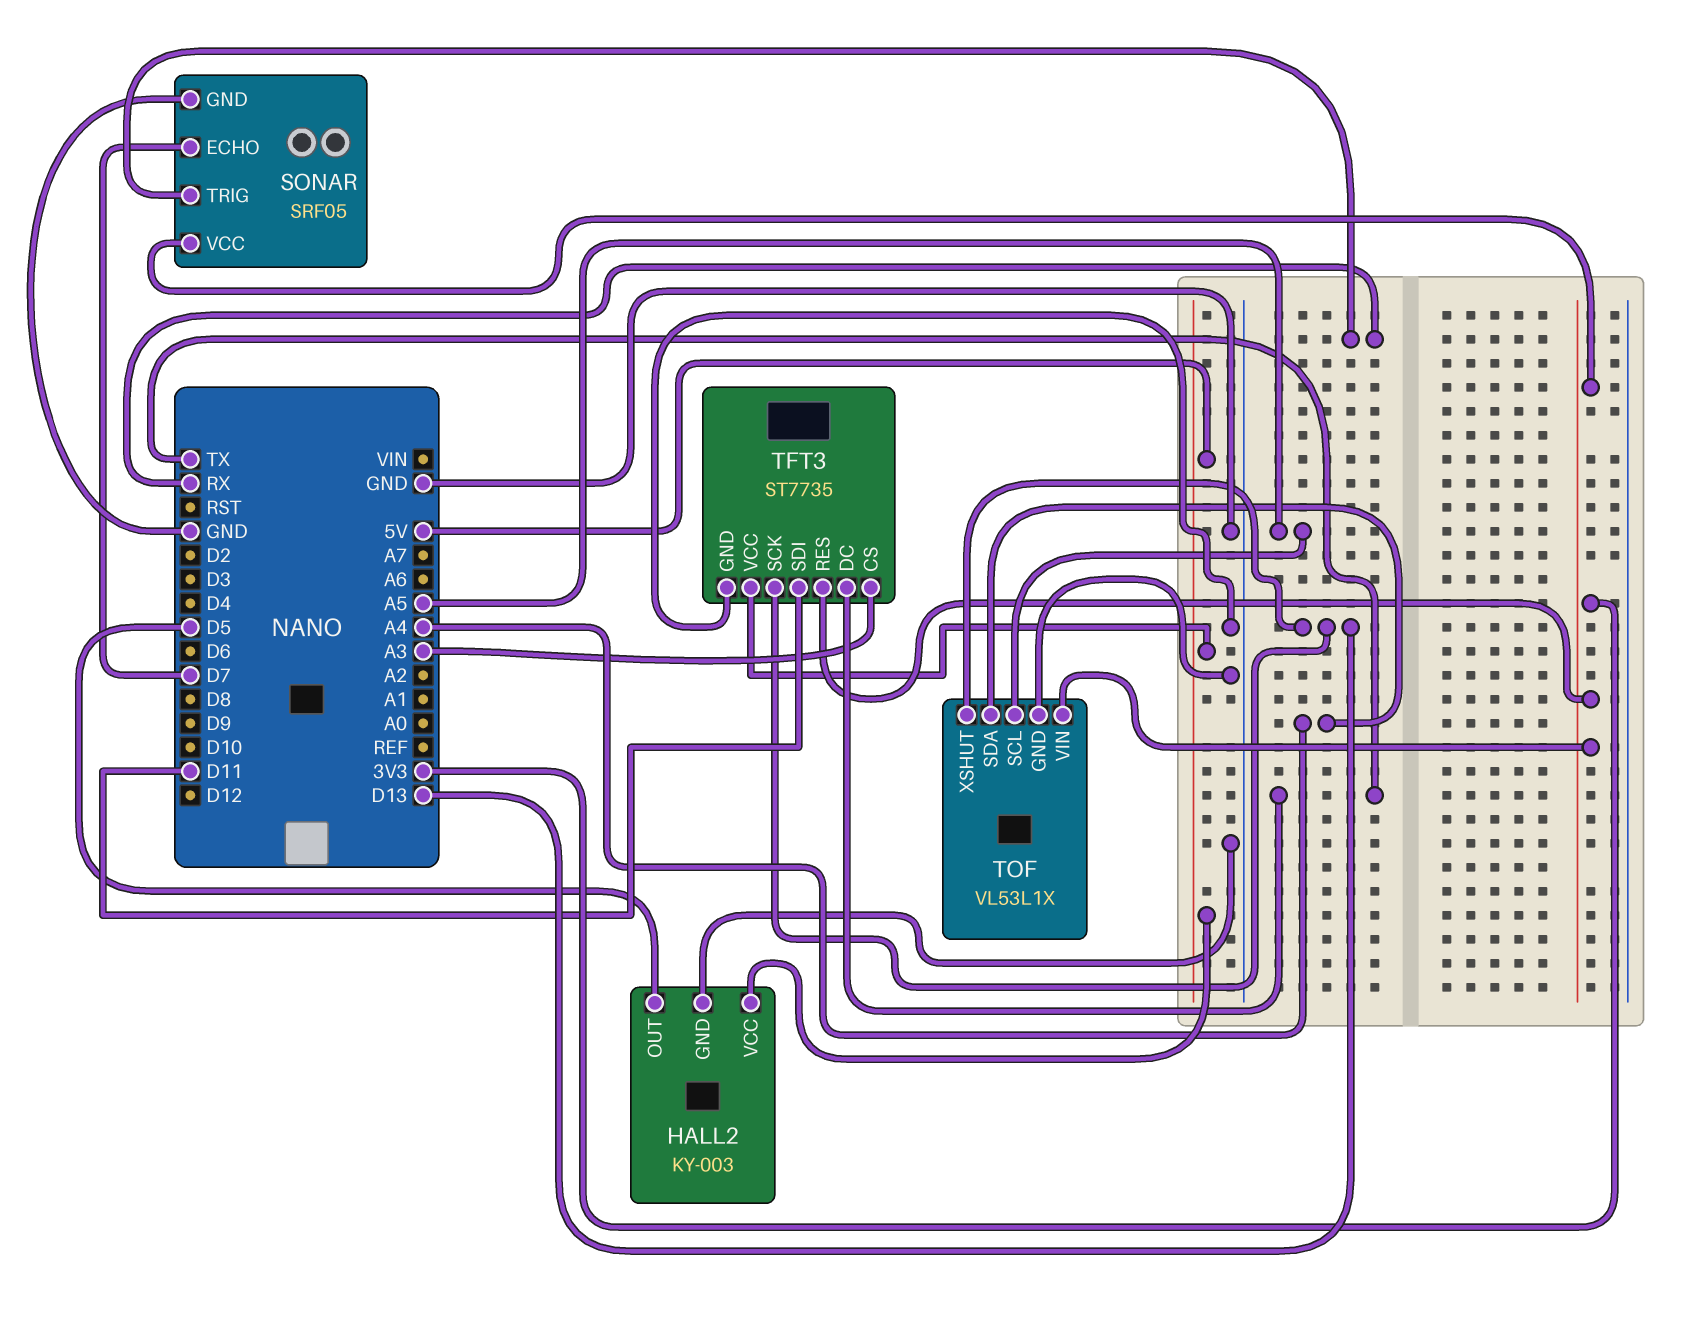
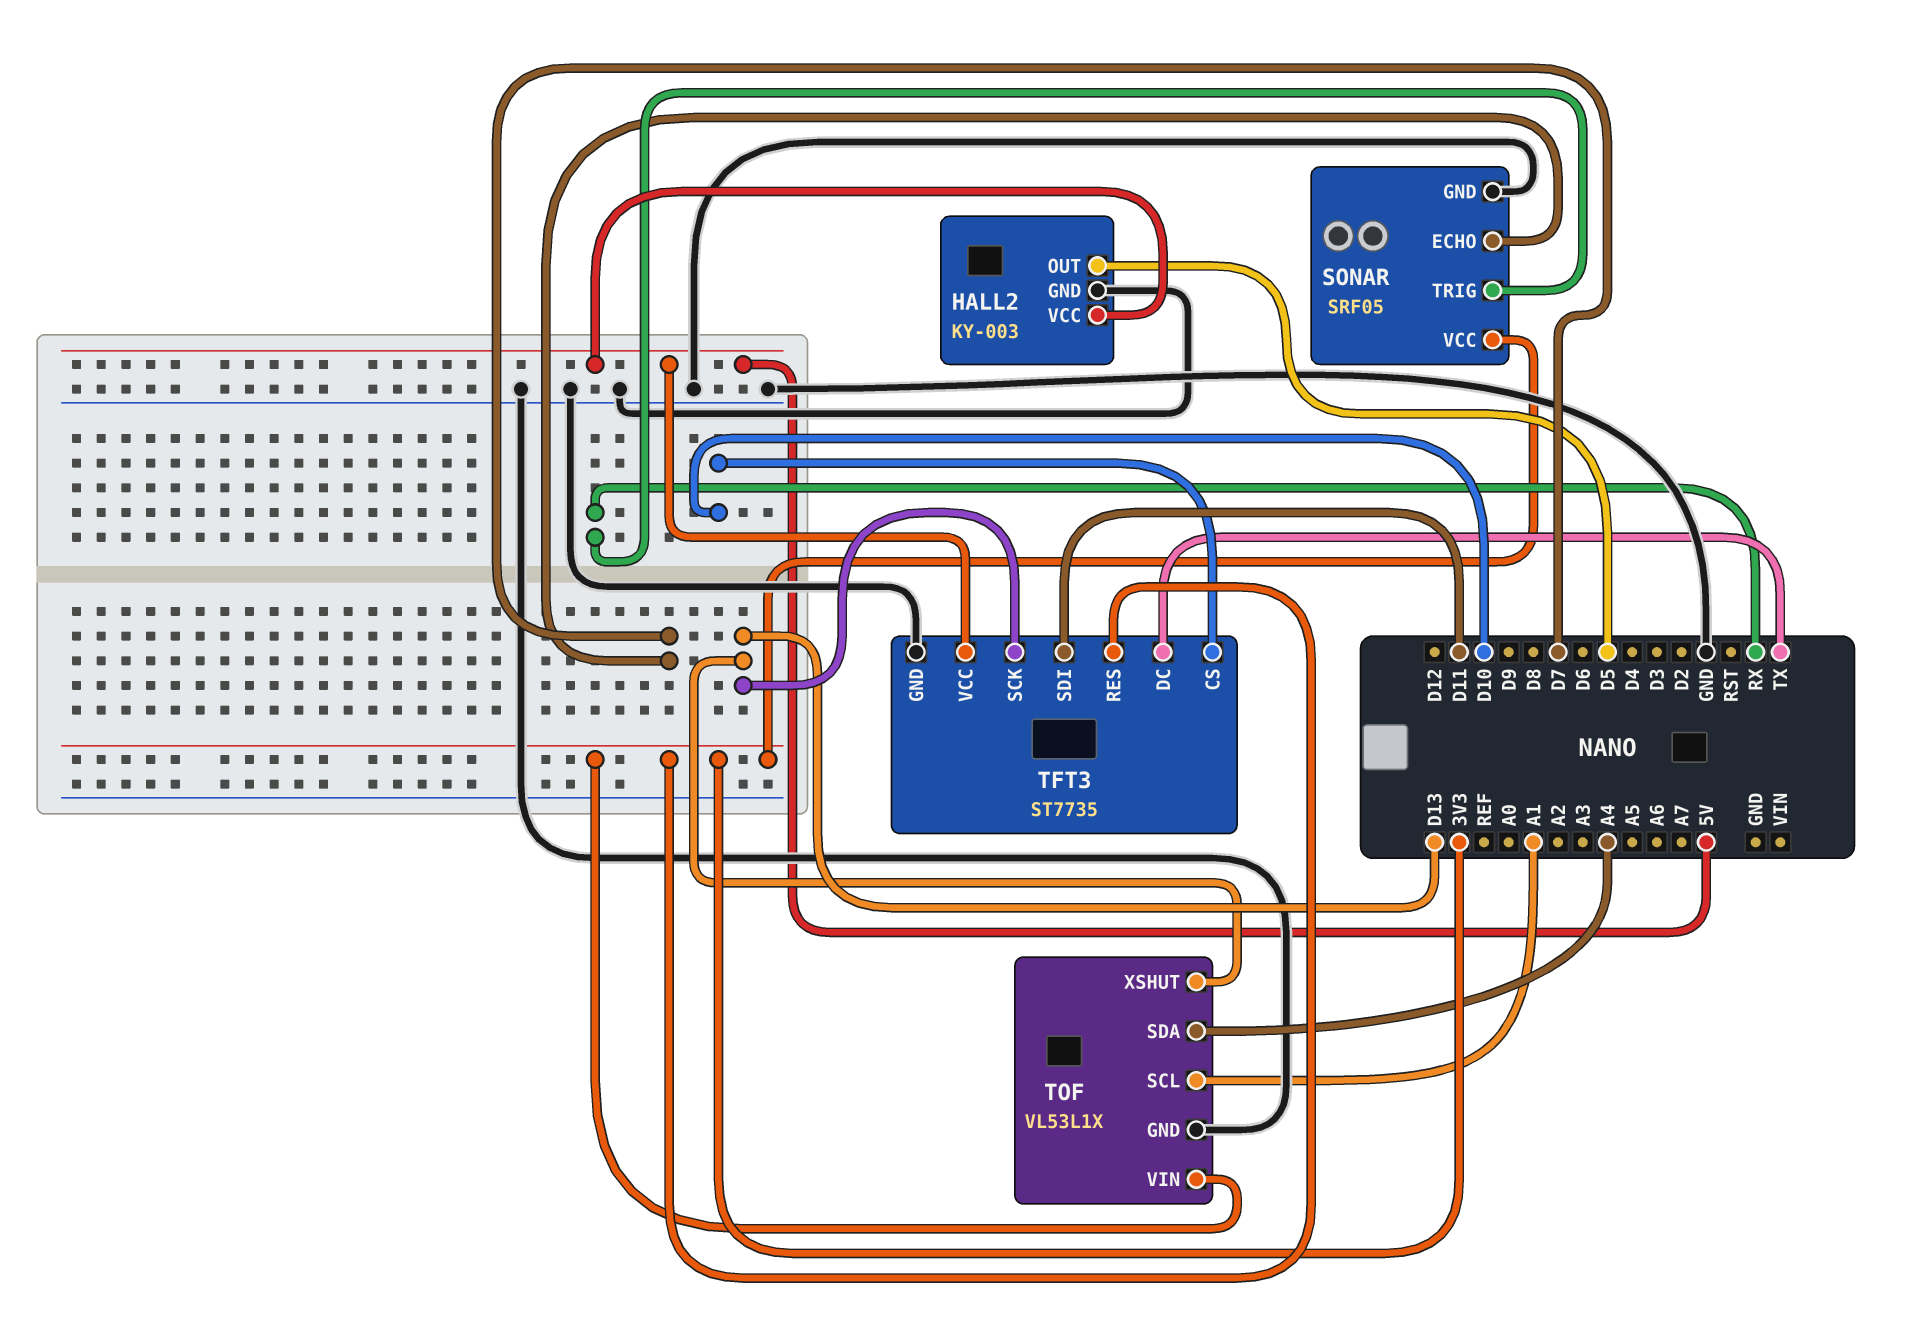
TFT3 pin CS: A3 -> D10
TOF pin SCL: A5 -> A1

